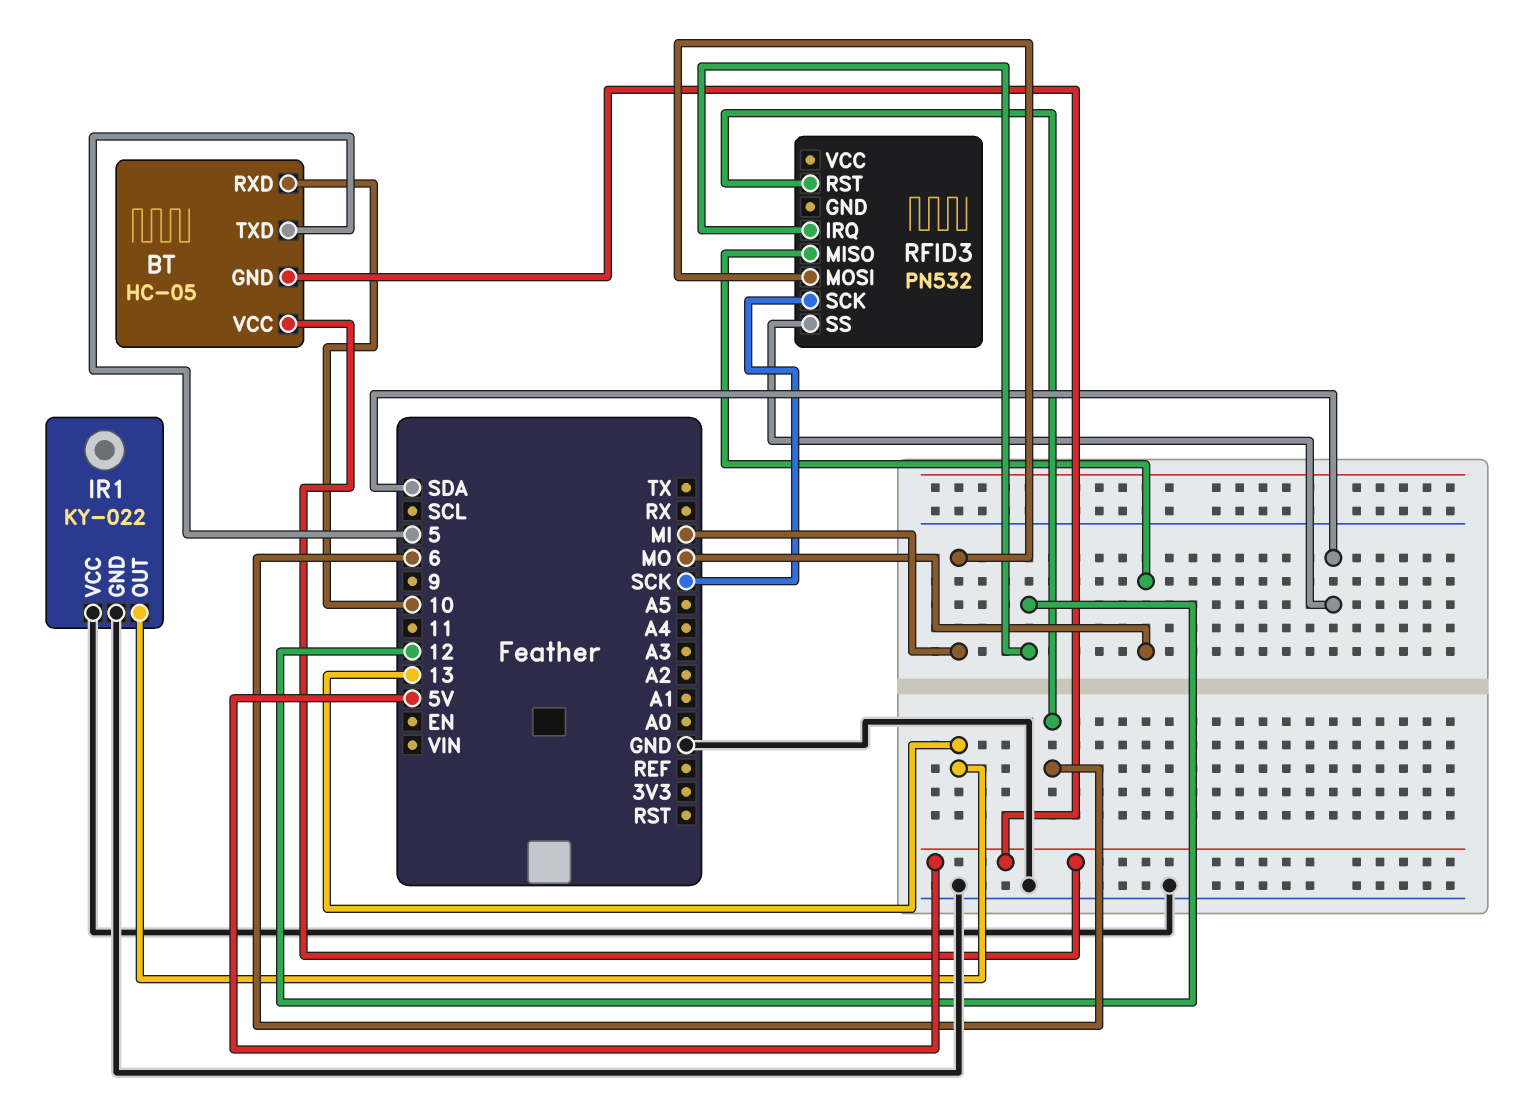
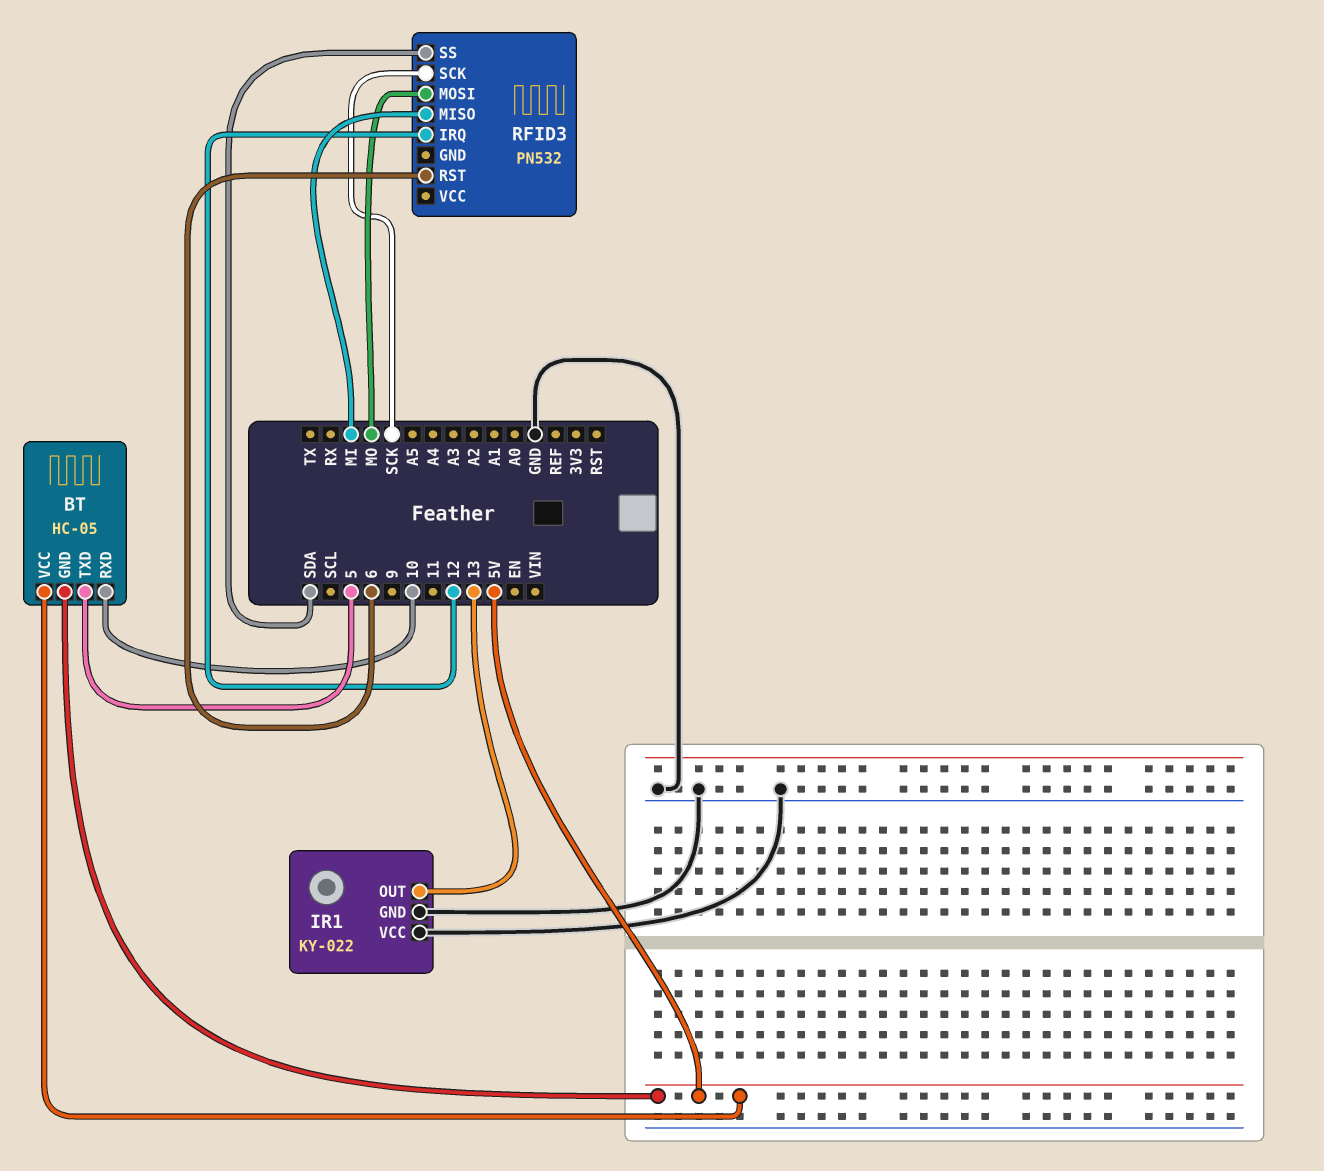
RFID3 pin MISO: MO -> MI
RFID3 pin MOSI: MI -> MO

